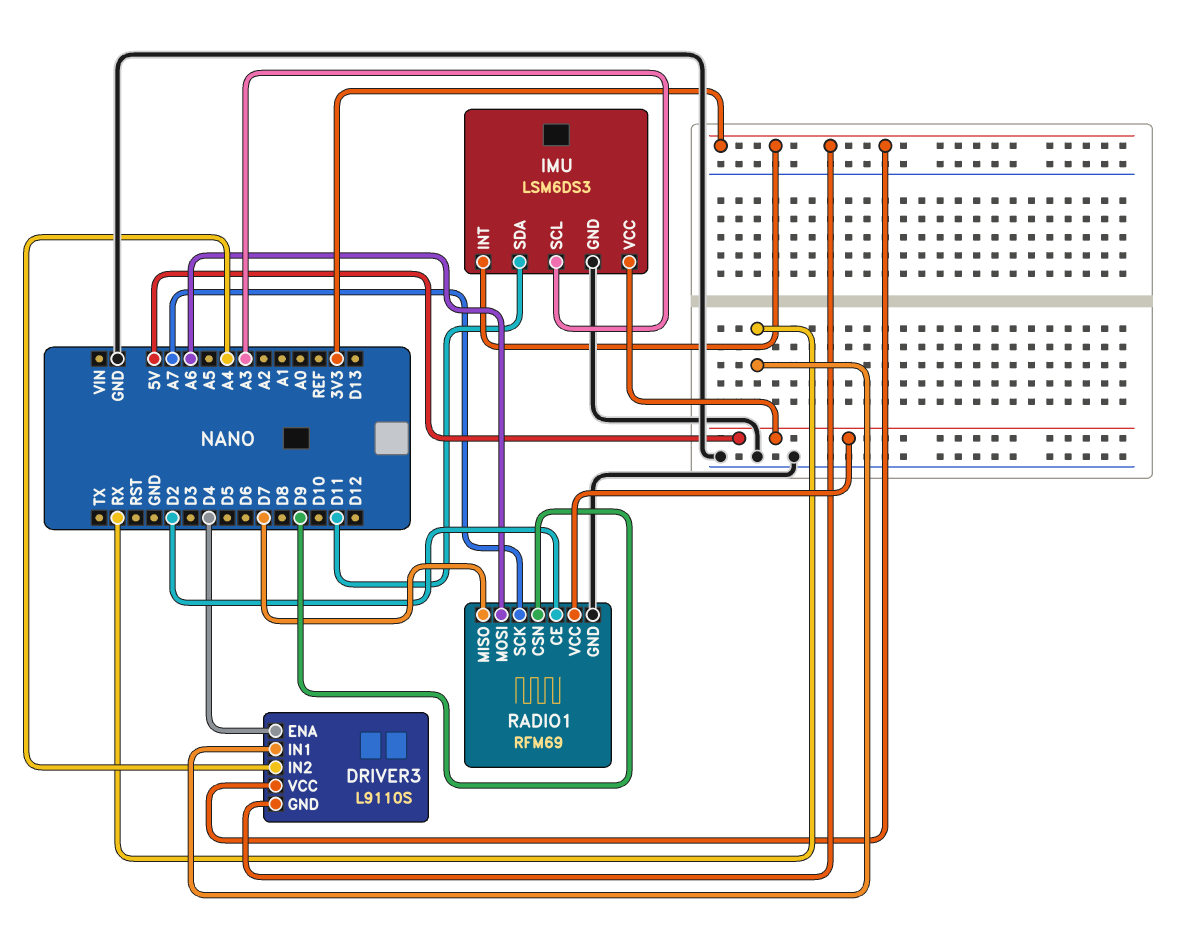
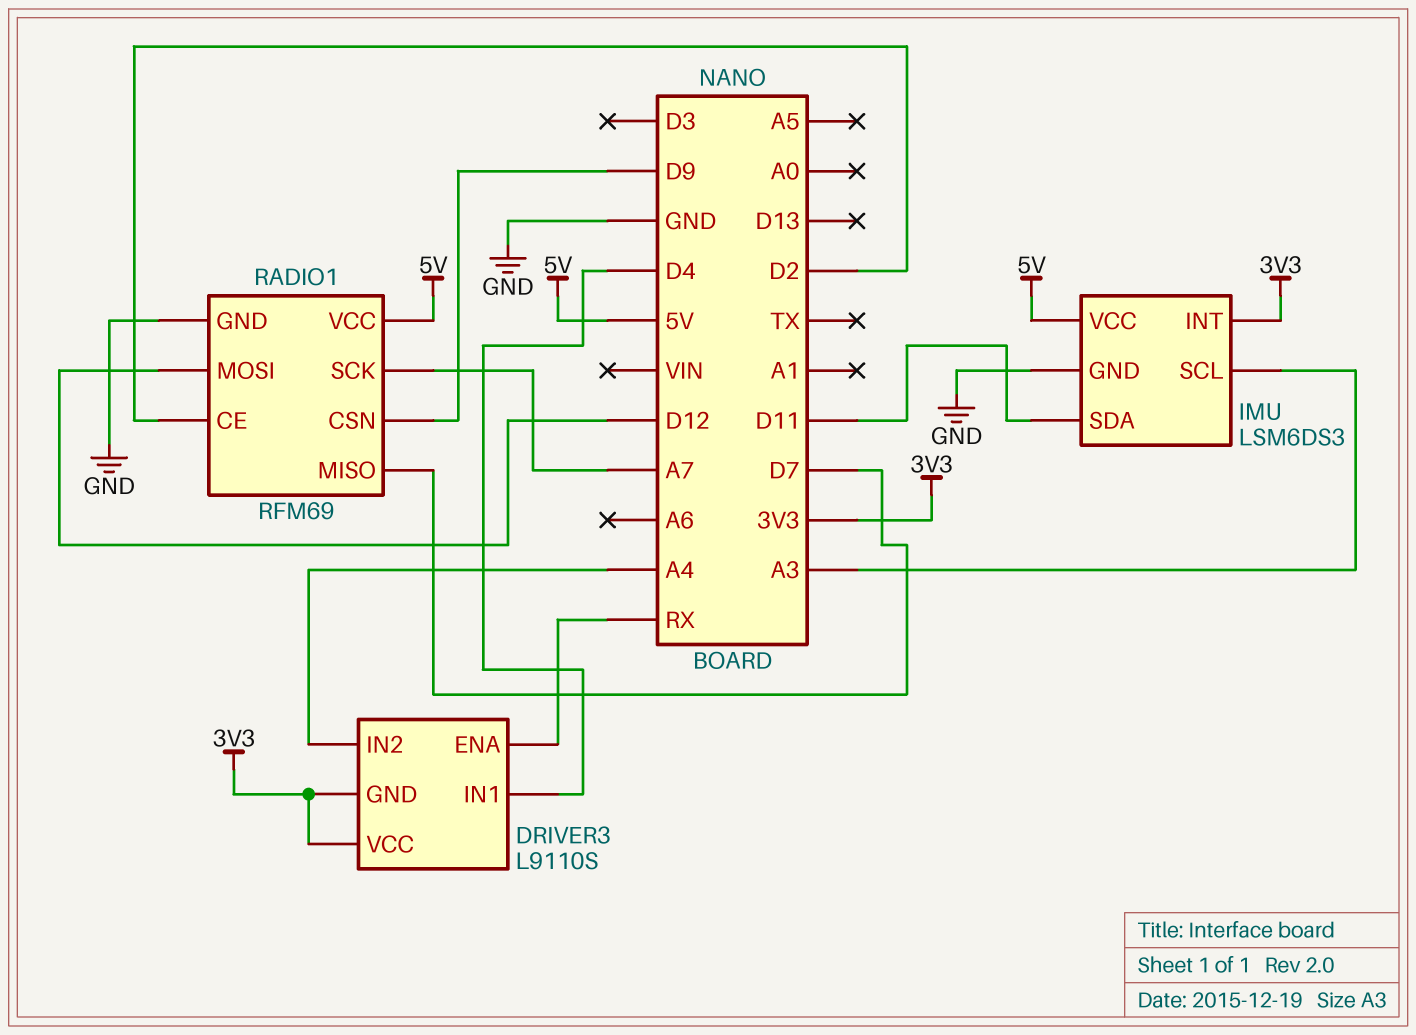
DRIVER3 pin ENA: D4 -> RX
DRIVER3 pin IN1: RX -> D4
RADIO1 pin MOSI: A6 -> D12

